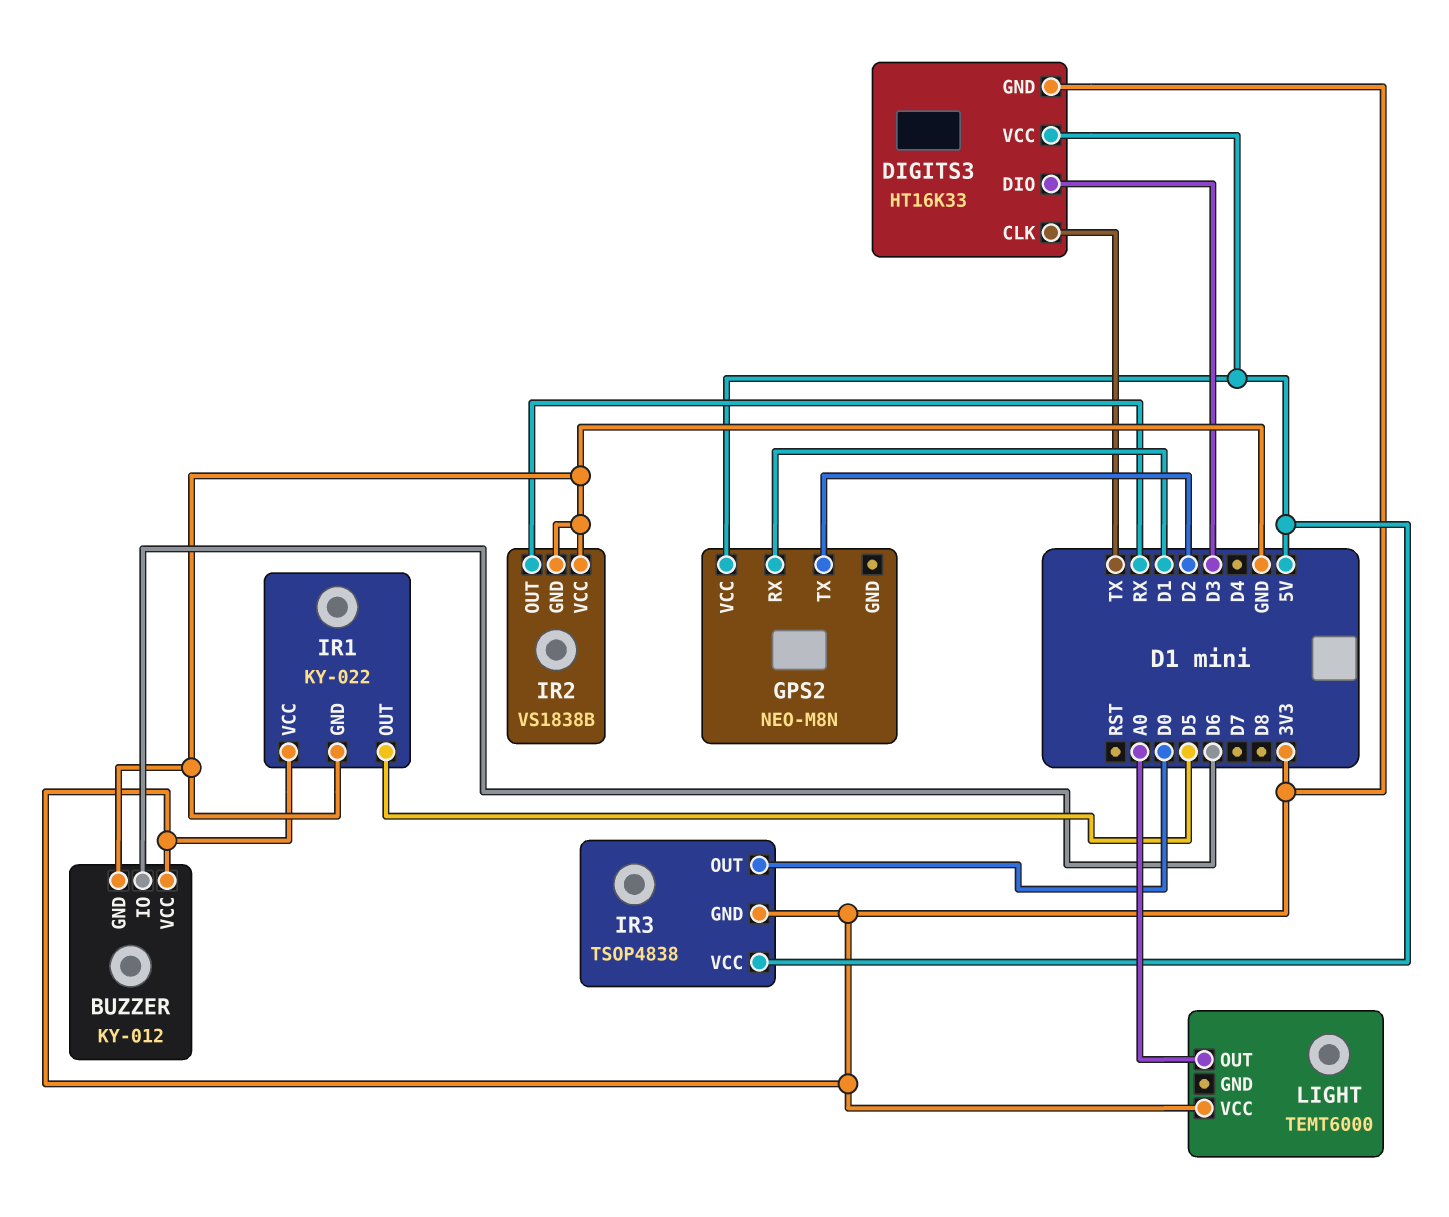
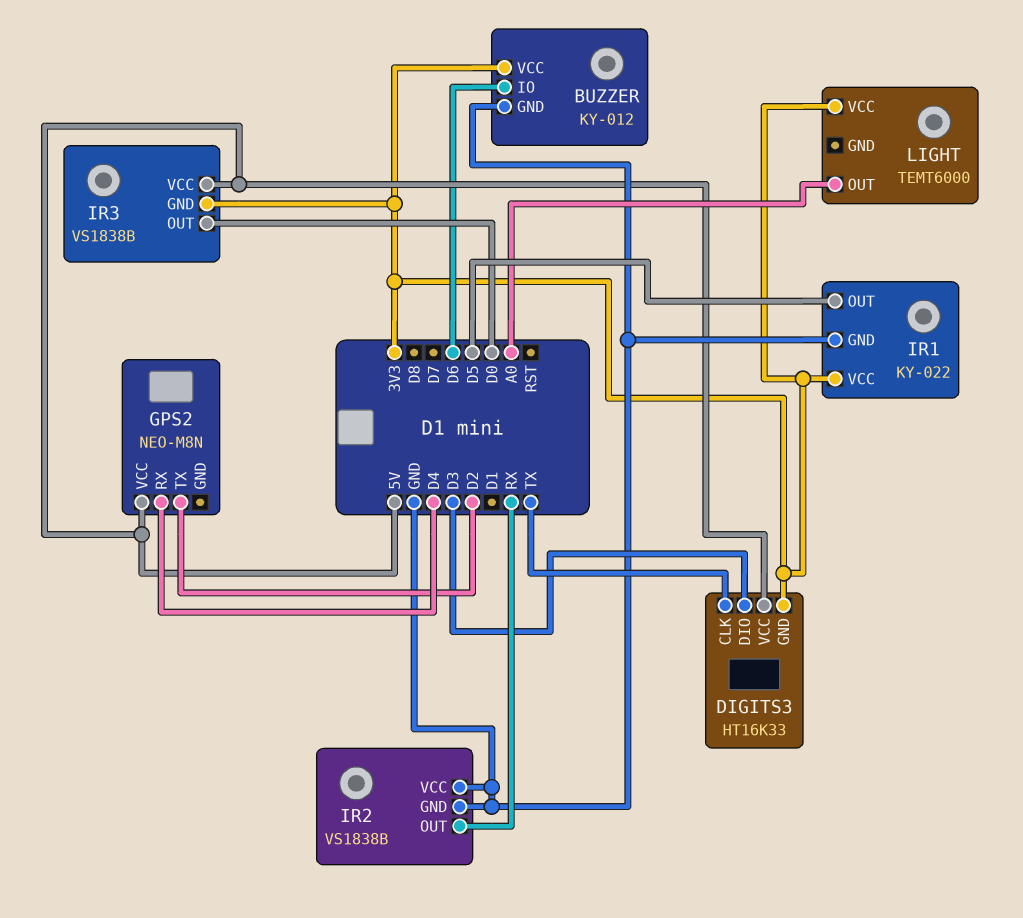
GPS2 pin RX: D1 -> D4
IR3: TSOP4838 -> VS1838B

